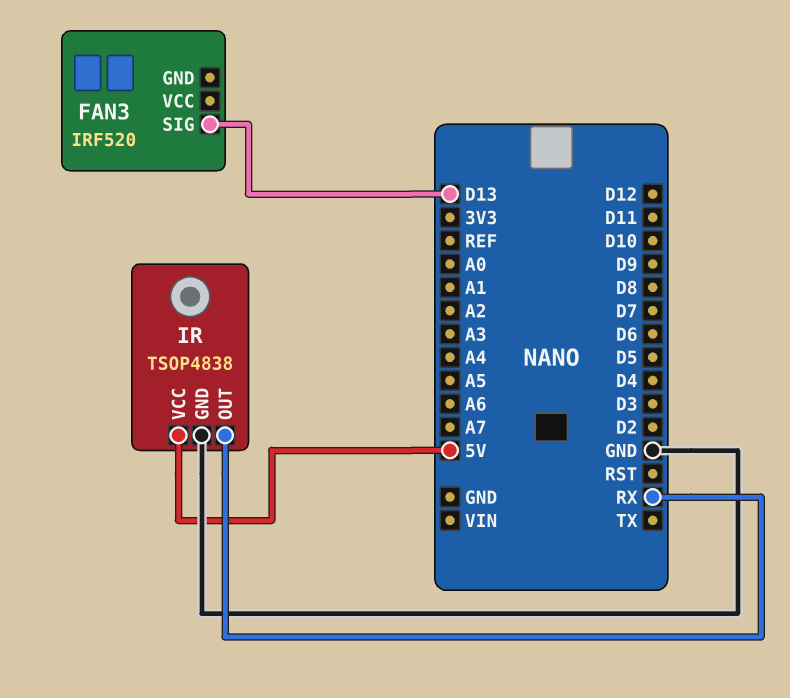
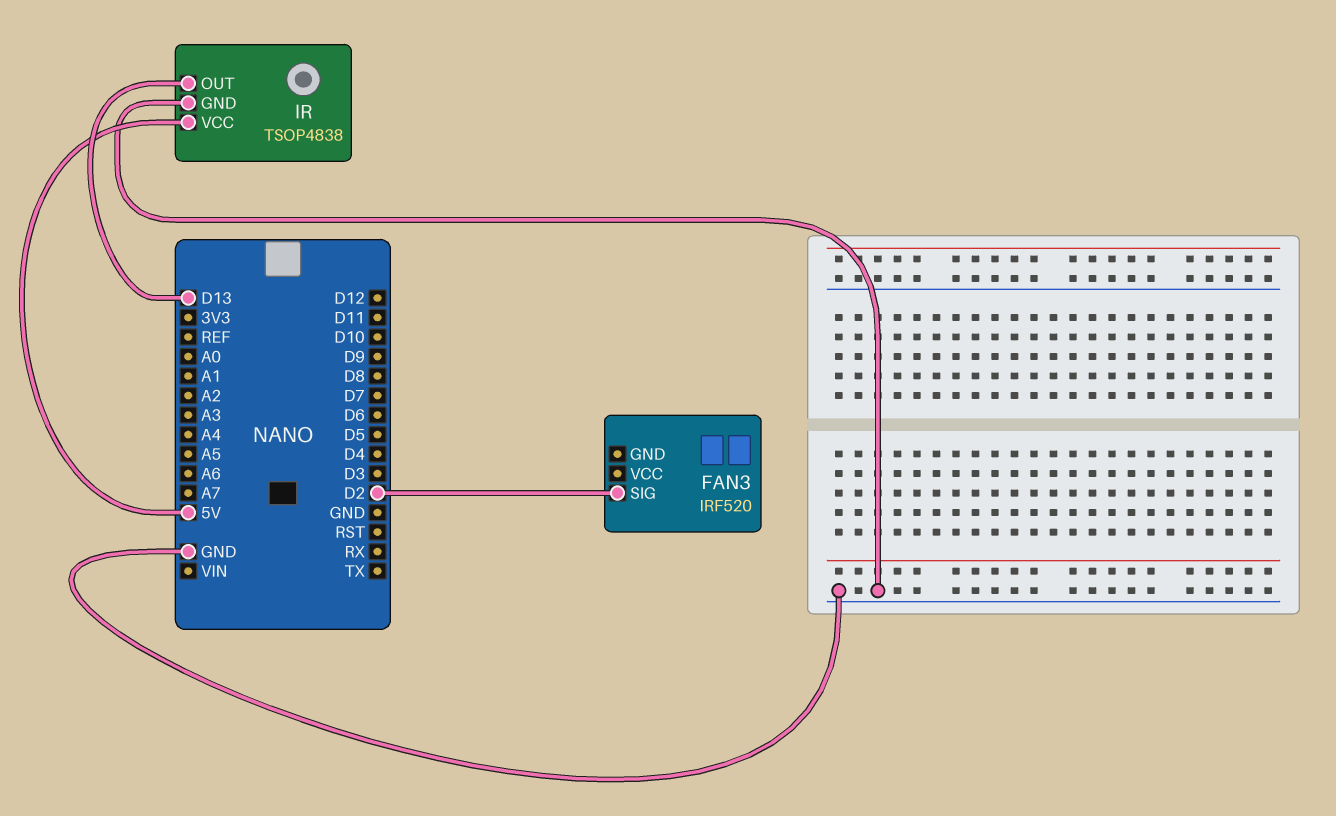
FAN3 pin SIG: D13 -> D2
IR pin OUT: RX -> D13

